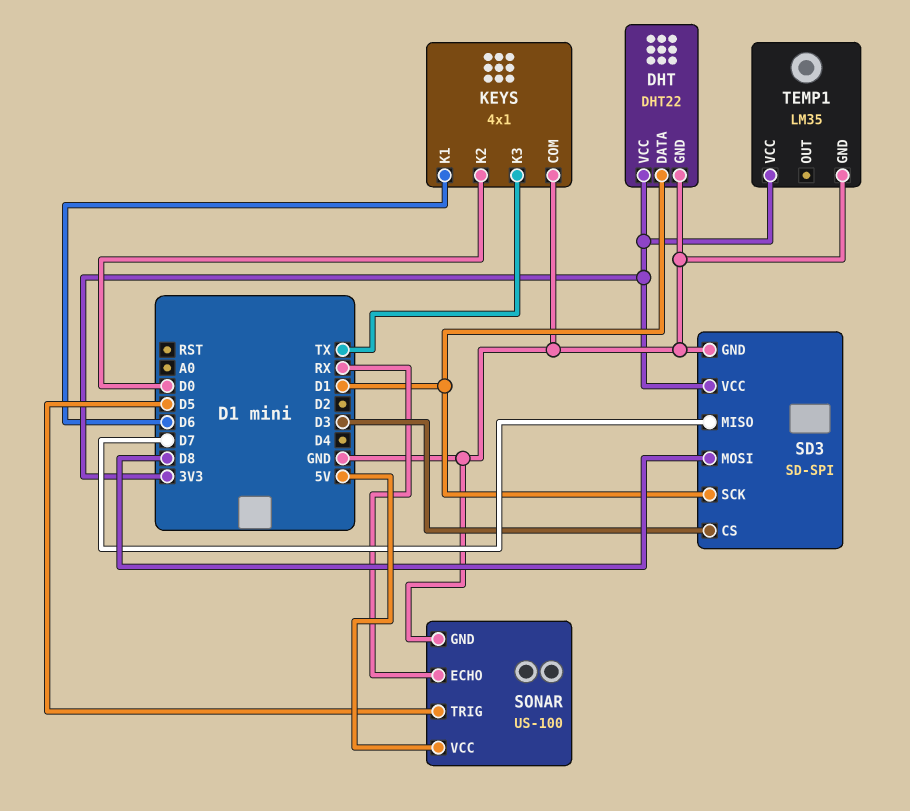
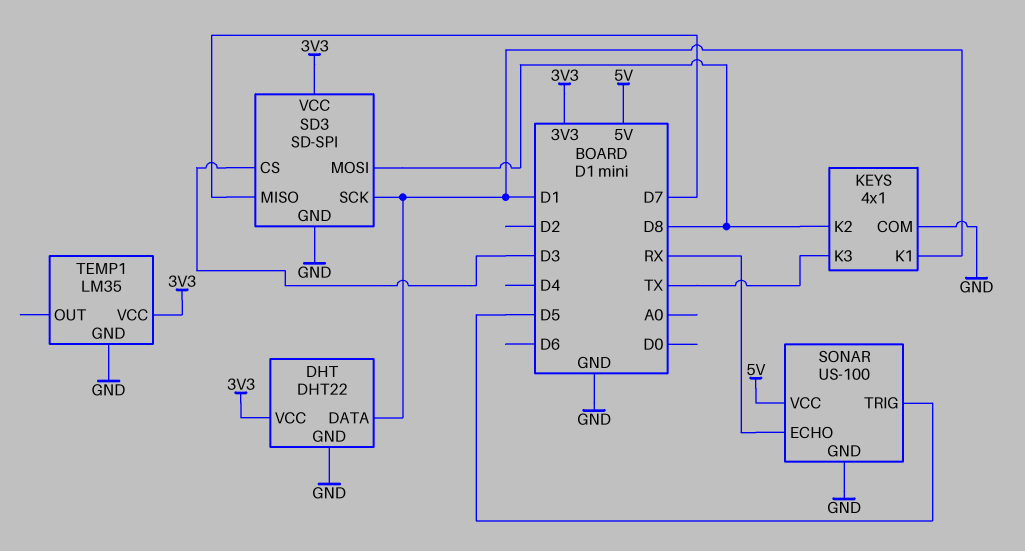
KEYS pin K1: D6 -> D1
KEYS pin K2: D0 -> D8

